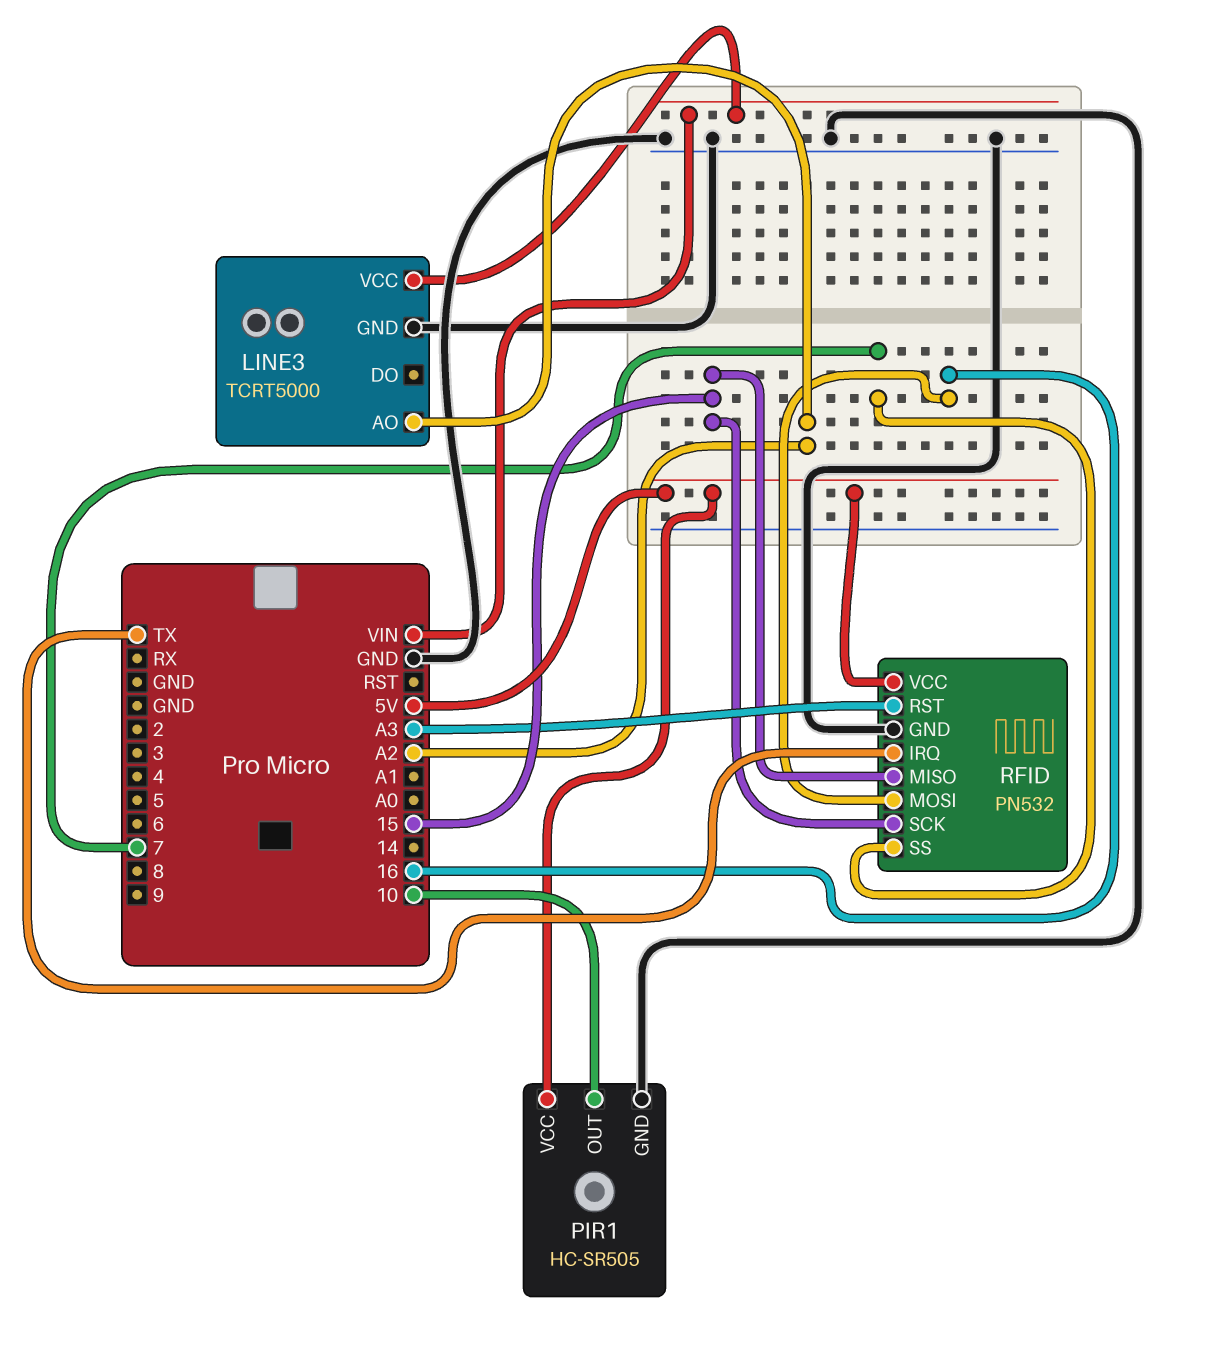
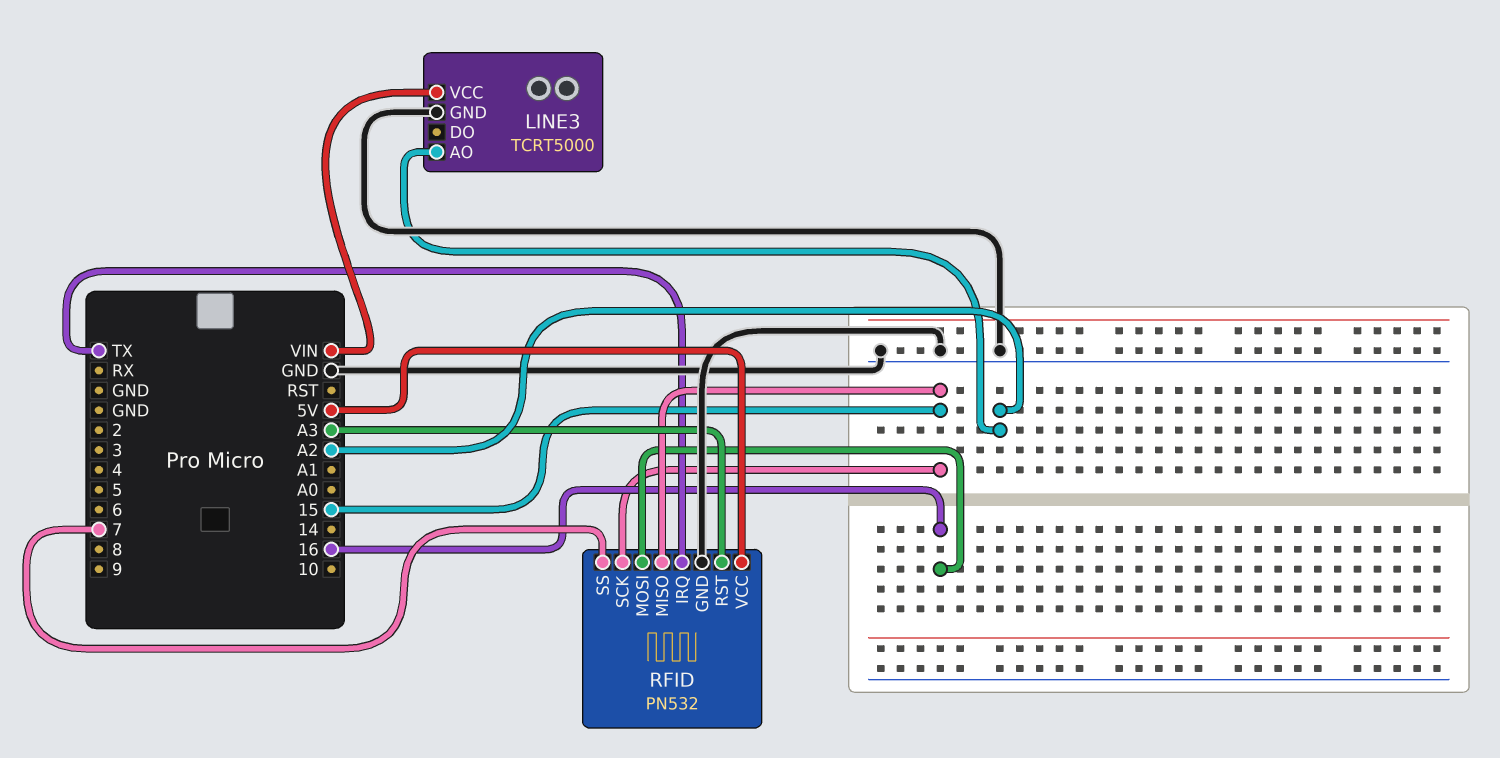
PIR1: HC-SR505 -> none
PIR1 pin GND: GND -> none
PIR1 pin OUT: 10 -> none
PIR1 pin VCC: 5V -> none

